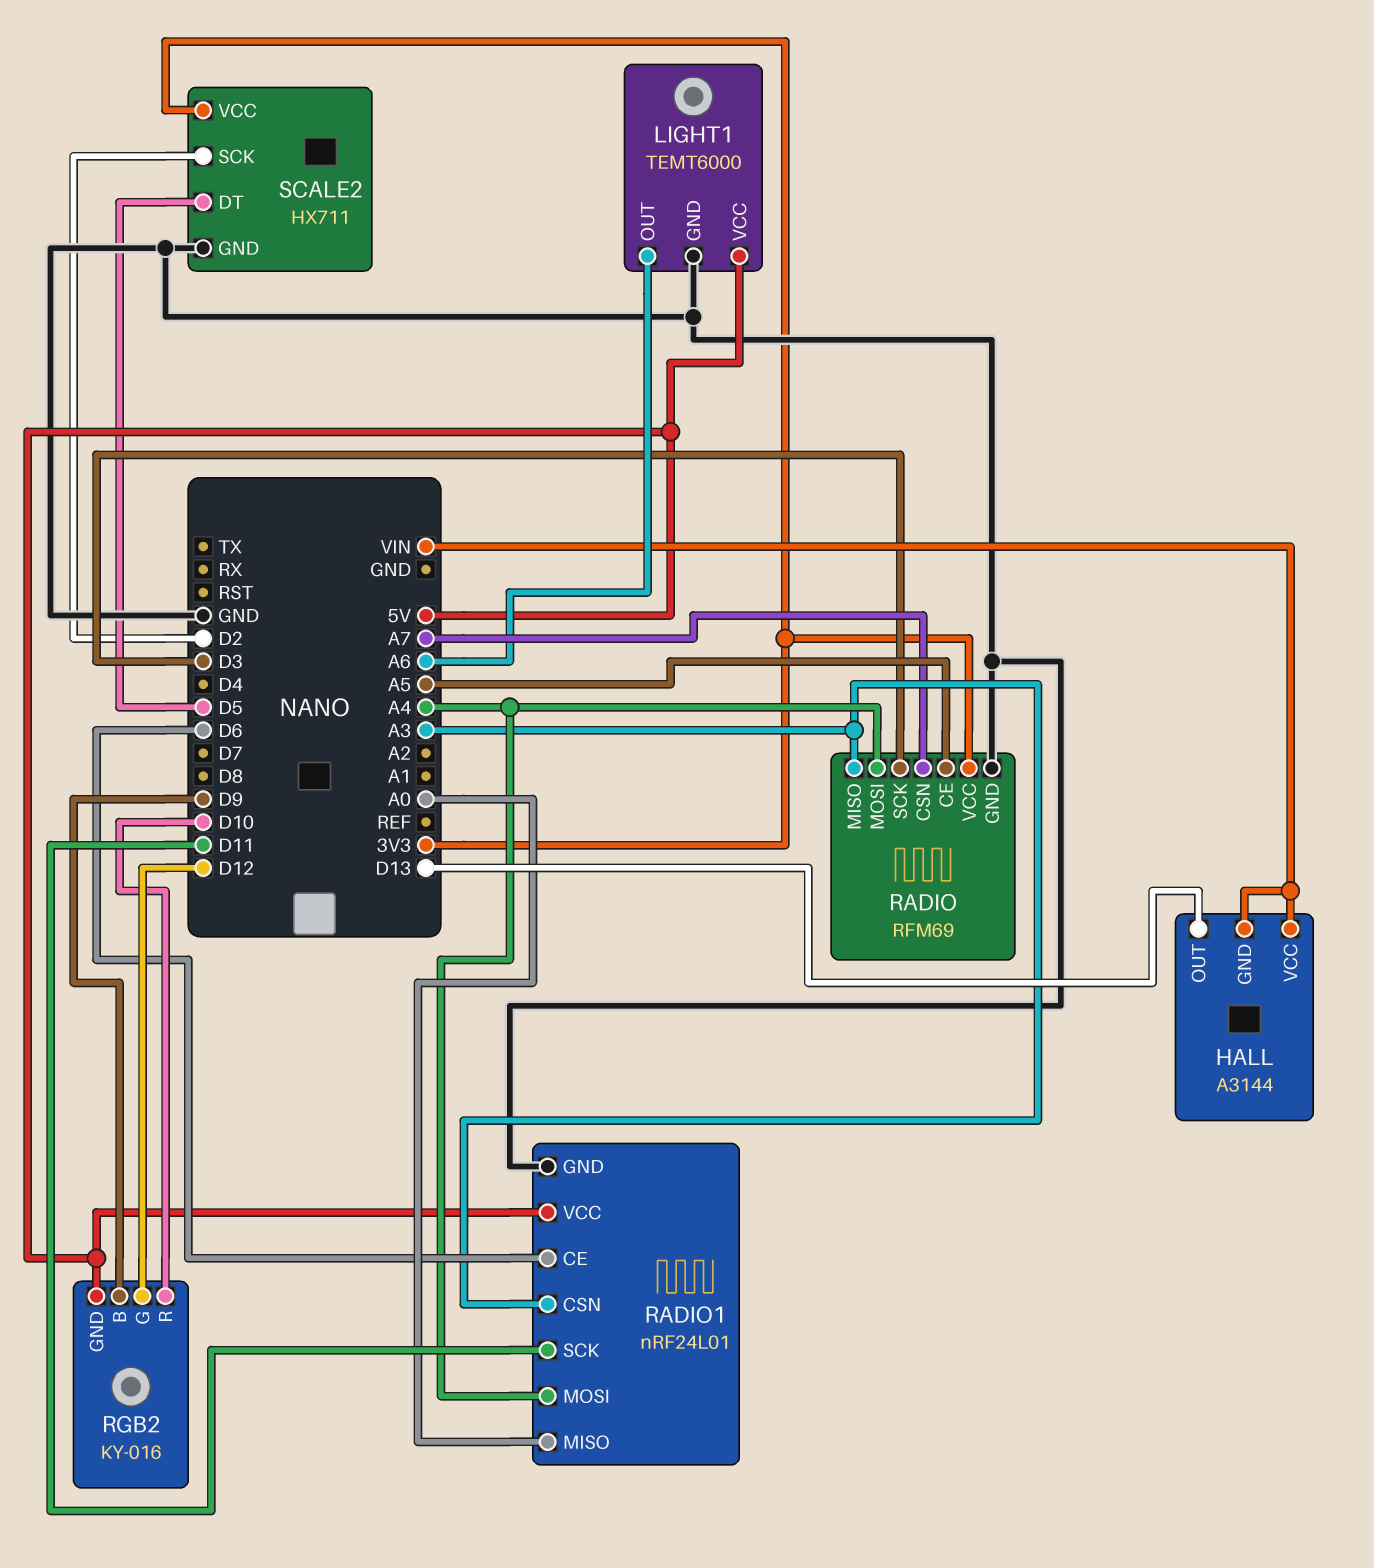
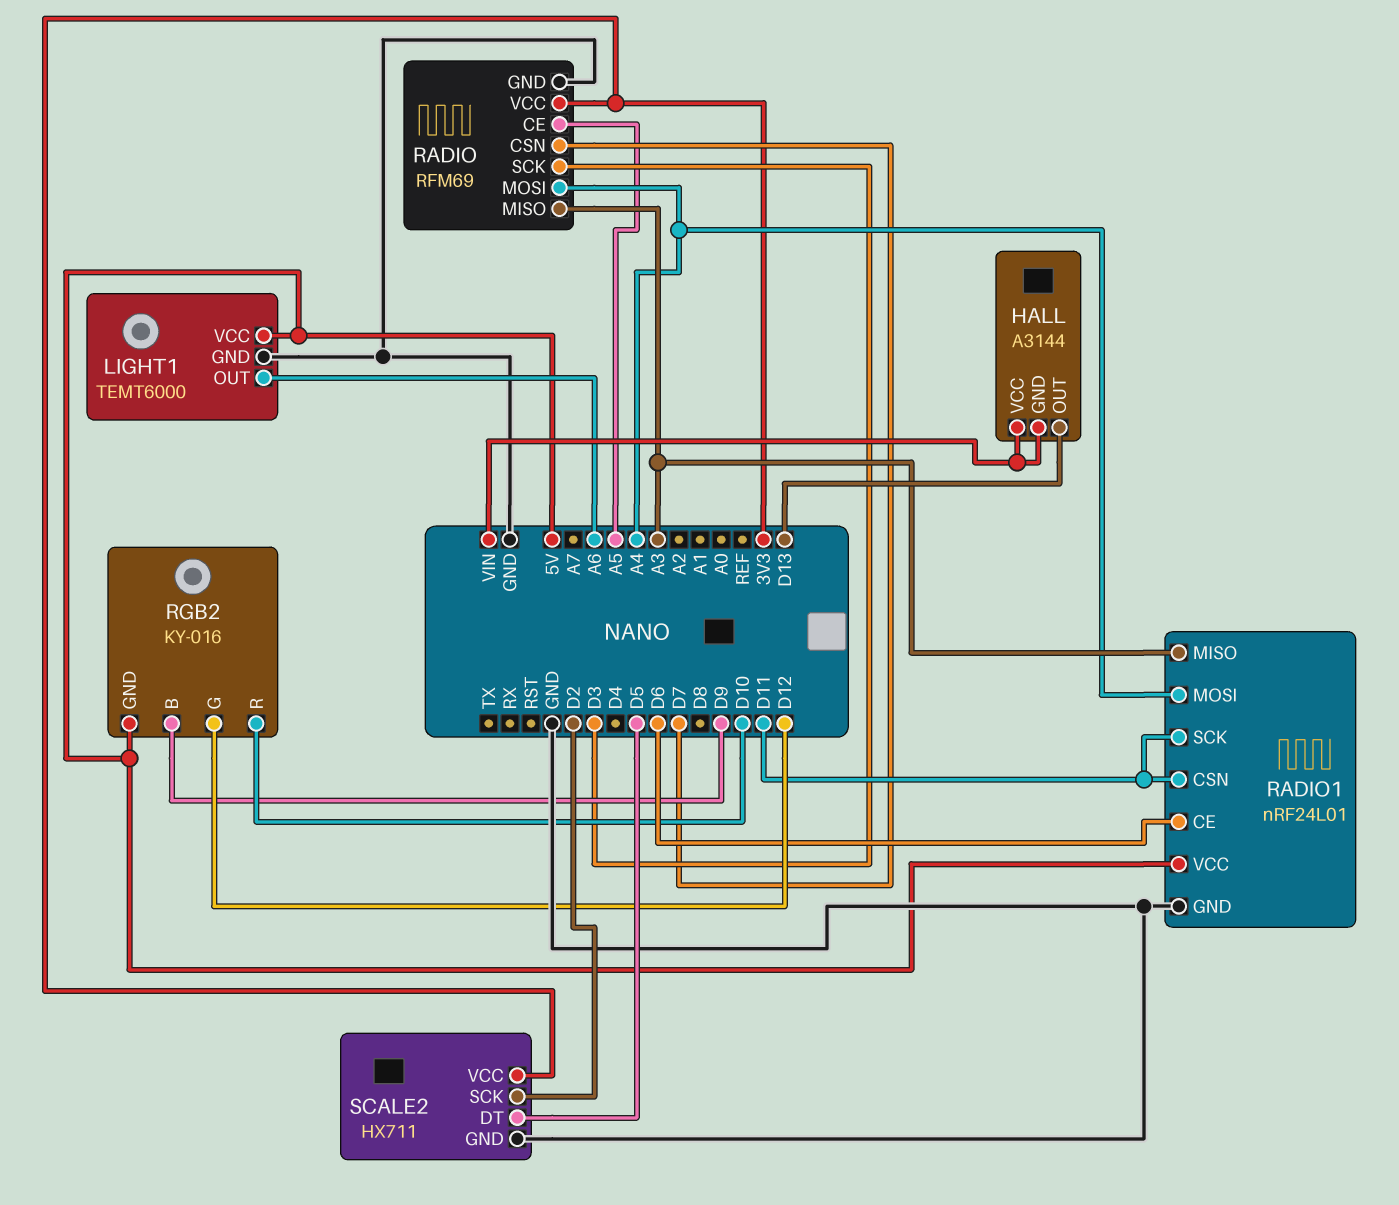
RADIO pin CSN: A7 -> D7
RADIO1 pin CSN: A3 -> D11
RADIO1 pin MISO: A0 -> A3

